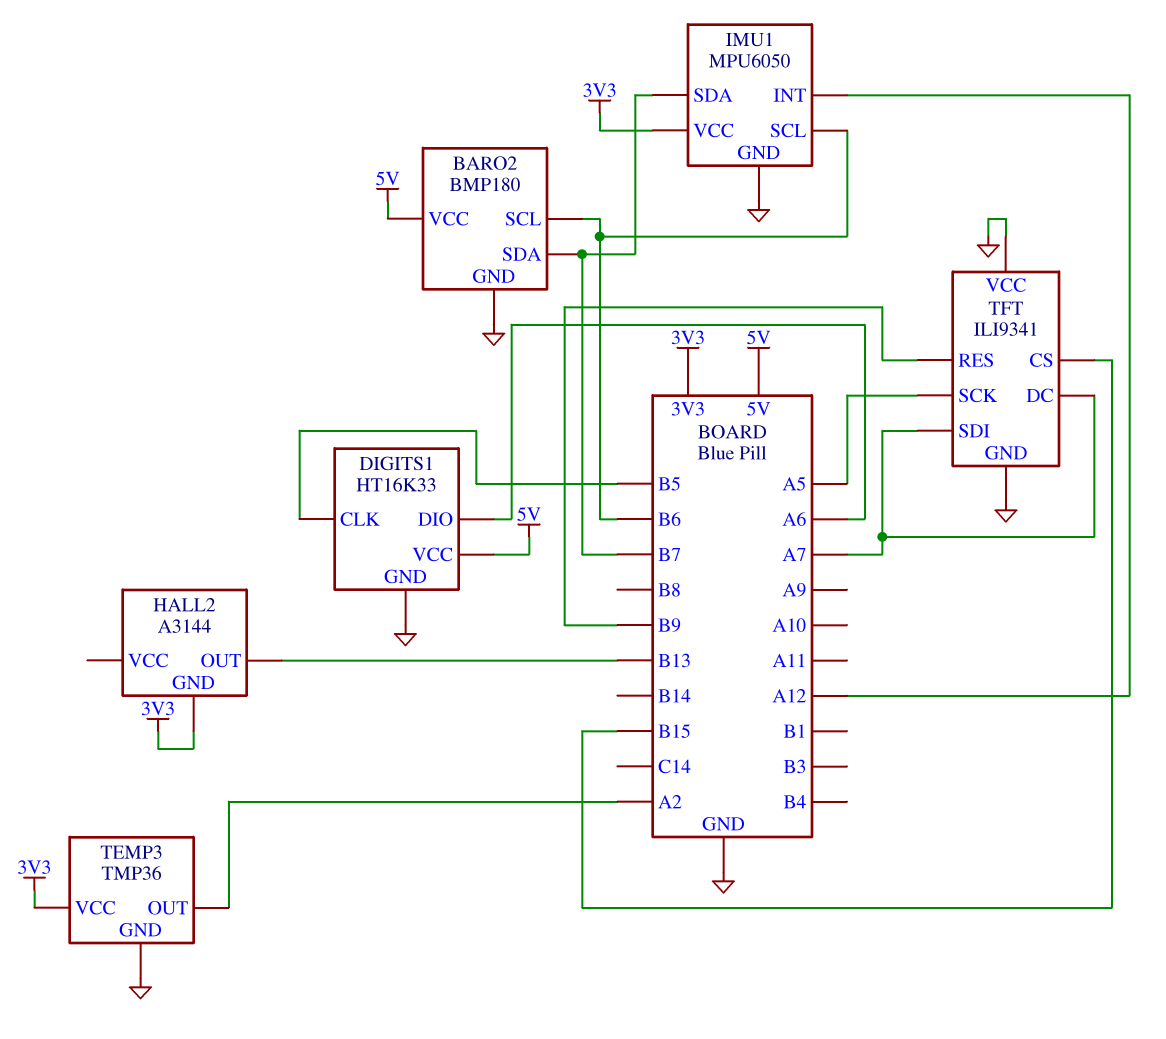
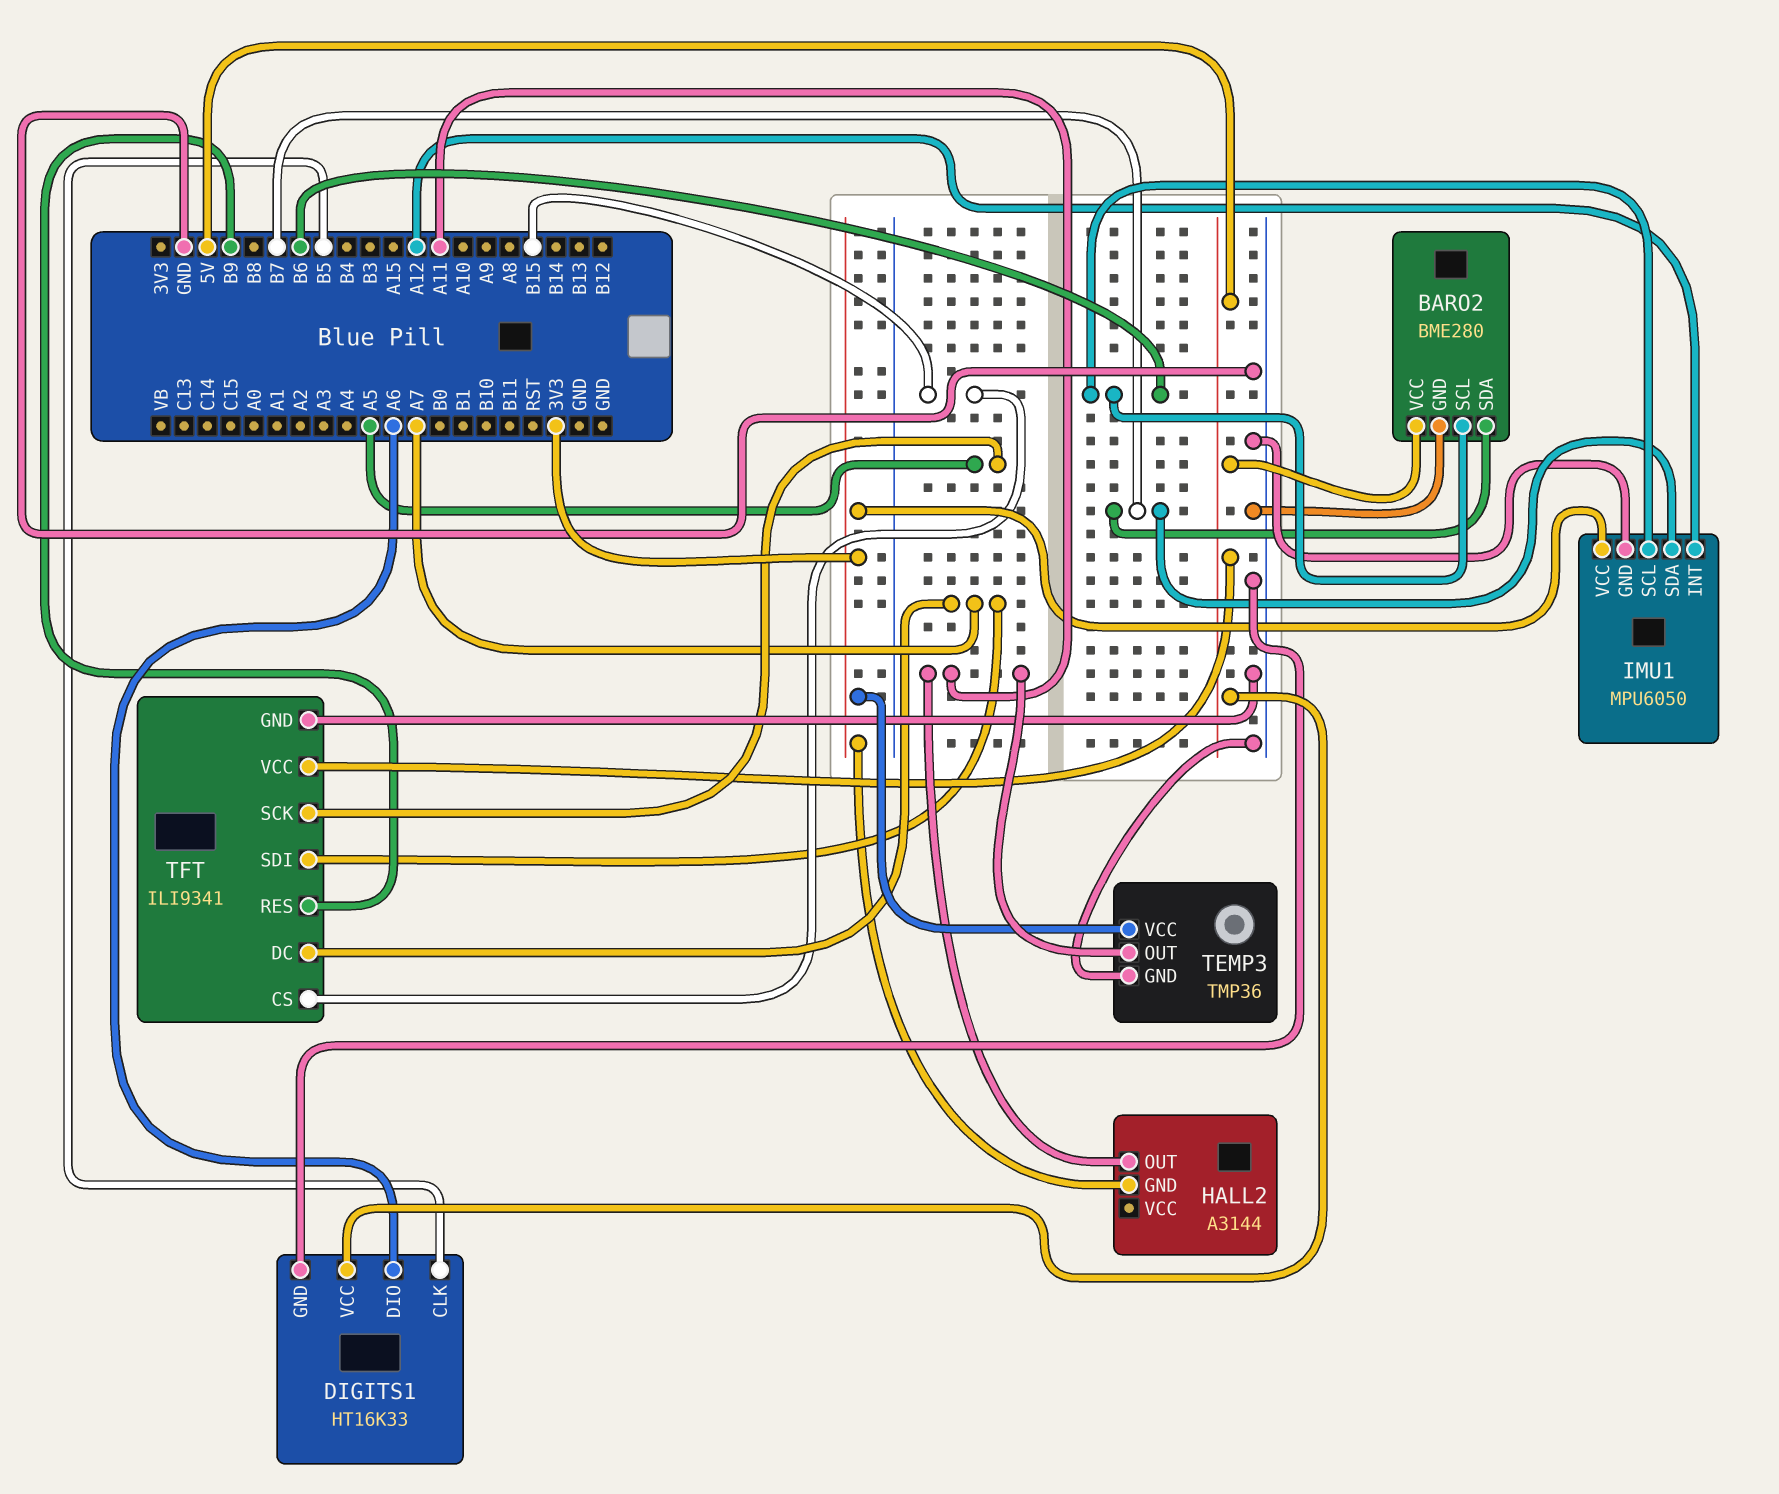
BARO2: BMP180 -> BME280
HALL2 pin OUT: B13 -> A11
TEMP3 pin OUT: A2 -> A11
TFT pin VCC: GND -> 5V

